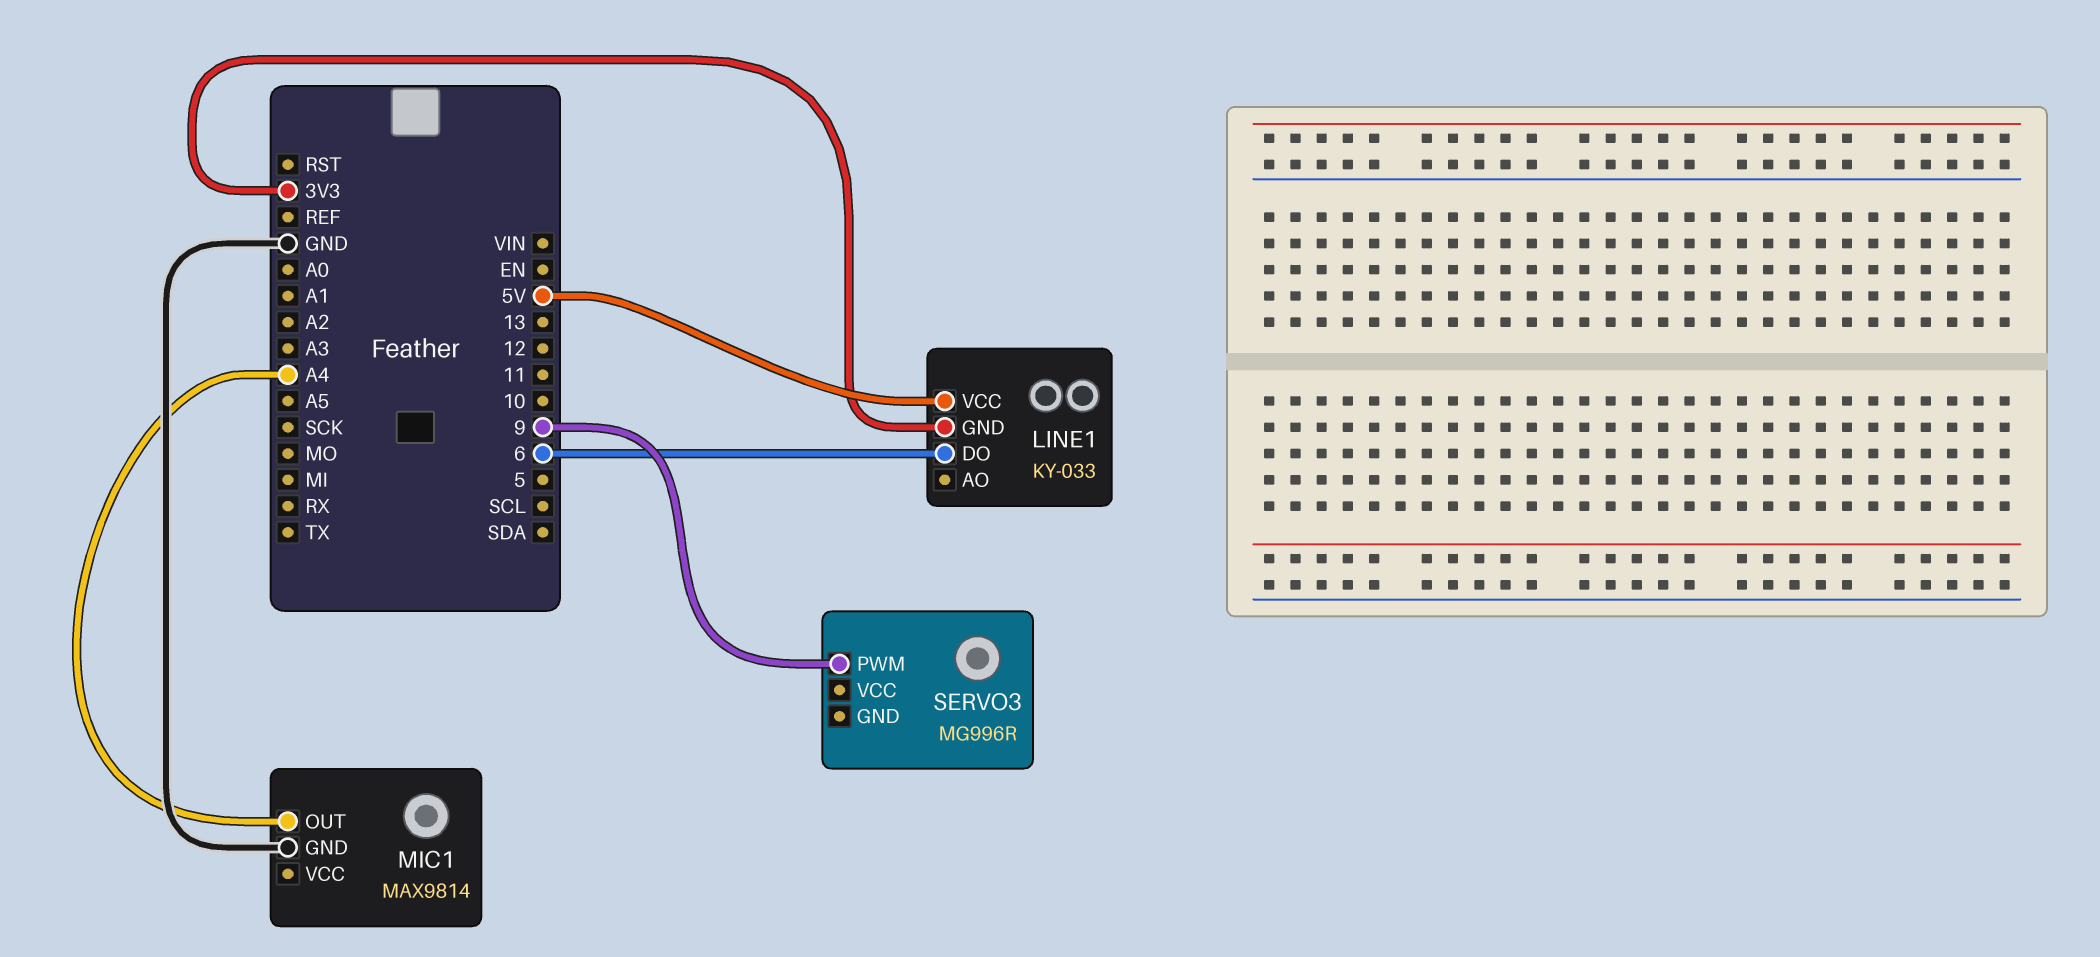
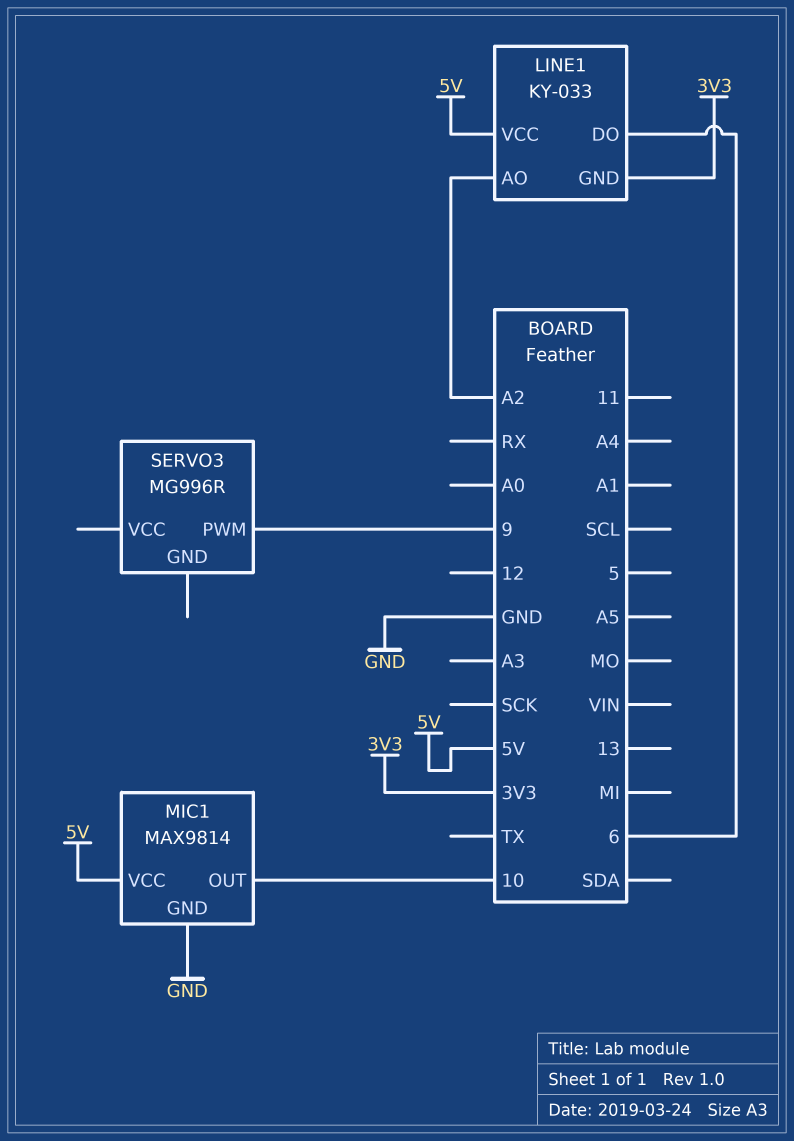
LINE1 pin AO: none -> A2
MIC1 pin OUT: A4 -> 10
MIC1 pin VCC: none -> 5V

